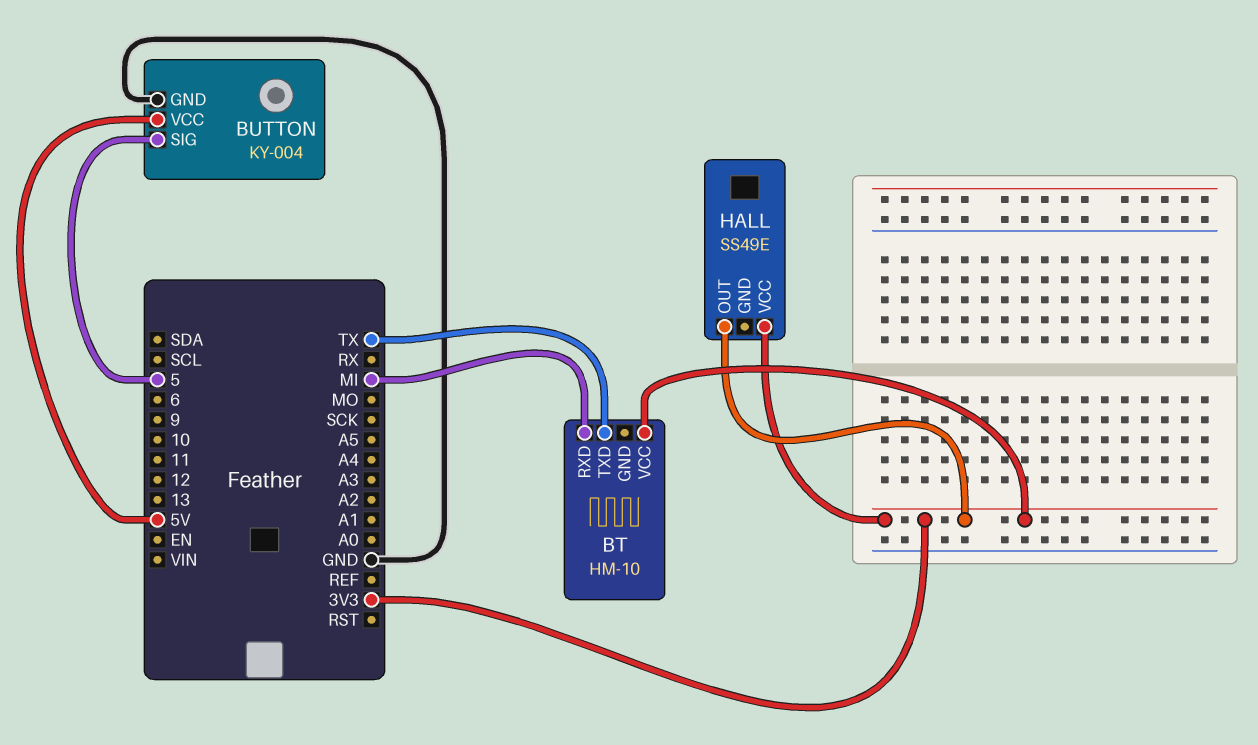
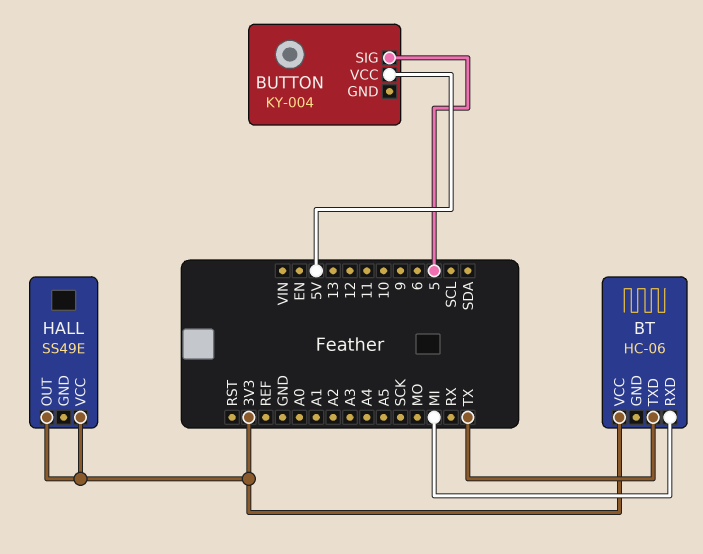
BT: HM-10 -> HC-06
BUTTON pin GND: GND -> none

